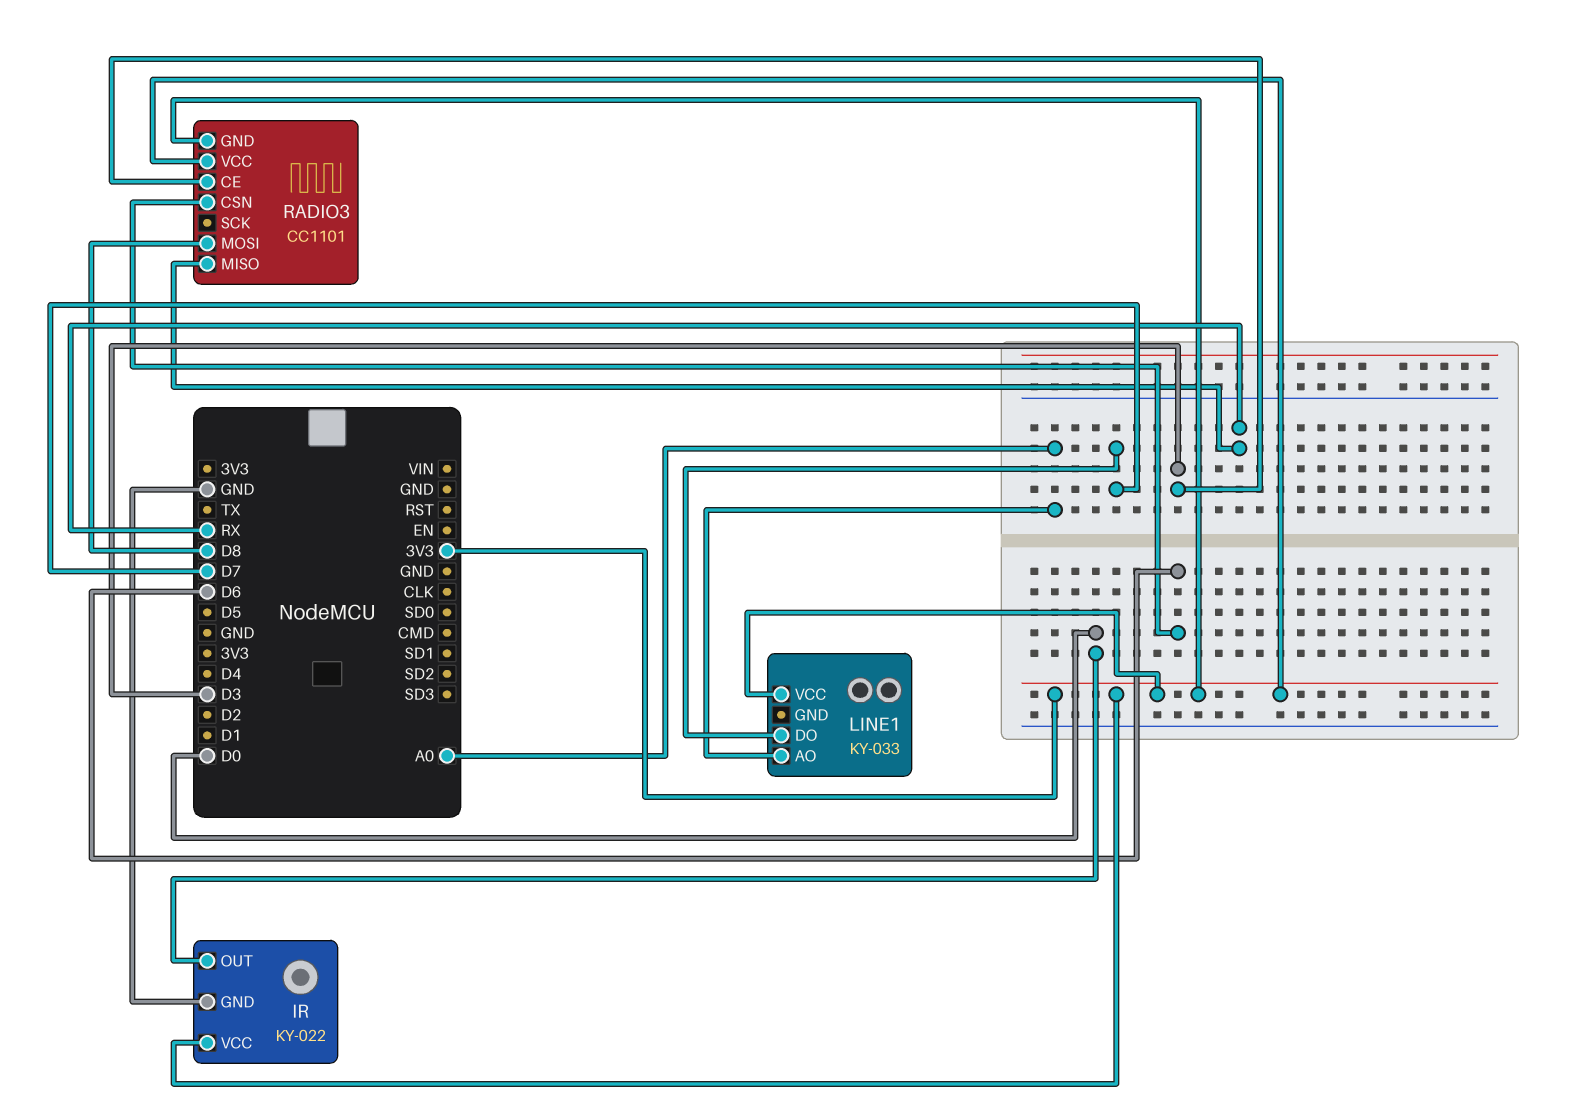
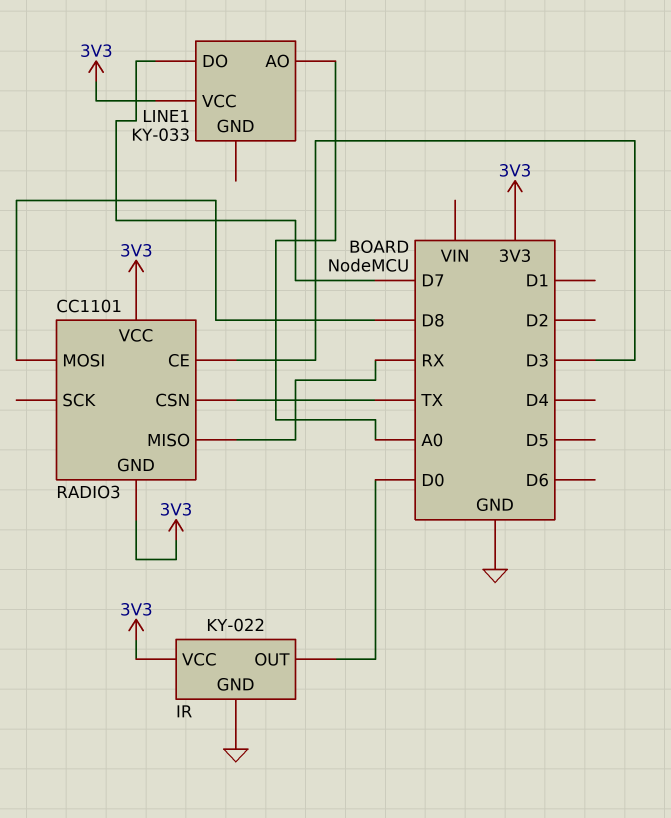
RADIO3 pin CSN: D6 -> TX

